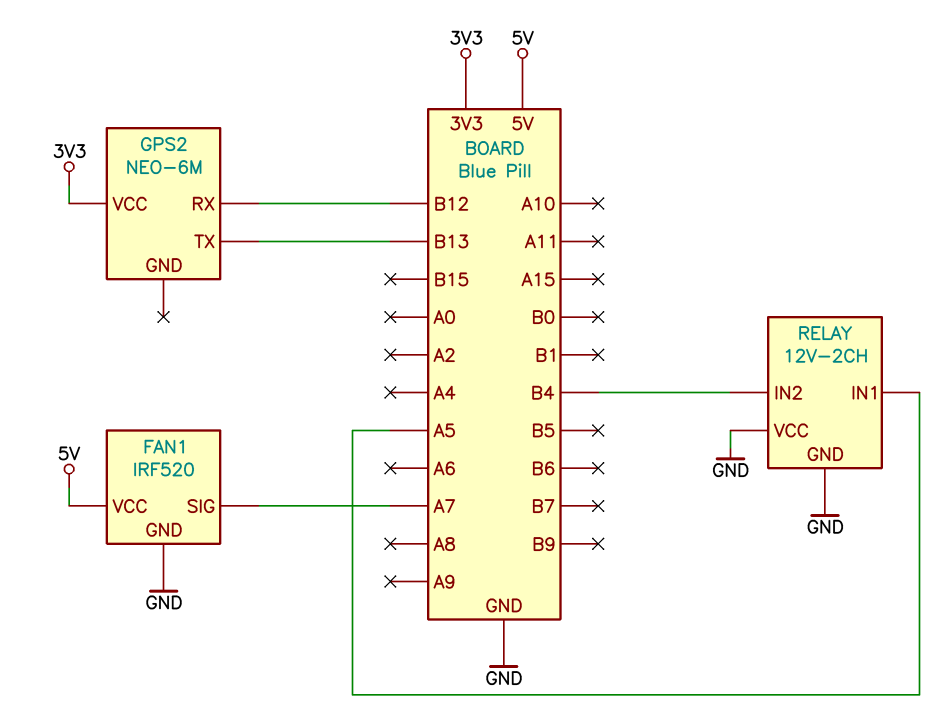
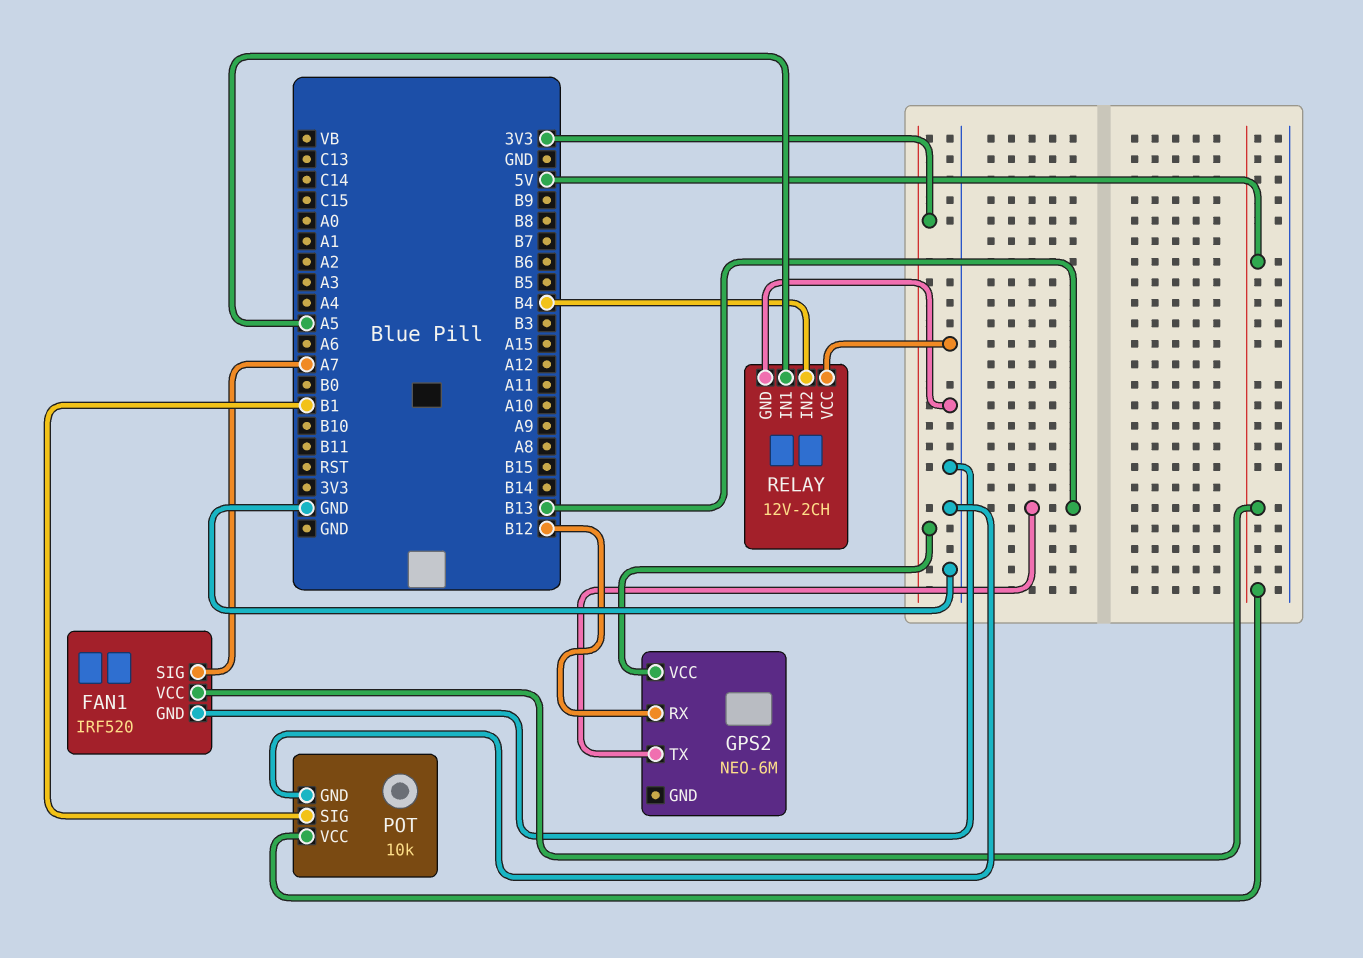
POT: none -> 10k
POT pin GND: none -> GND
POT pin SIG: none -> B1
POT pin VCC: none -> 5V

